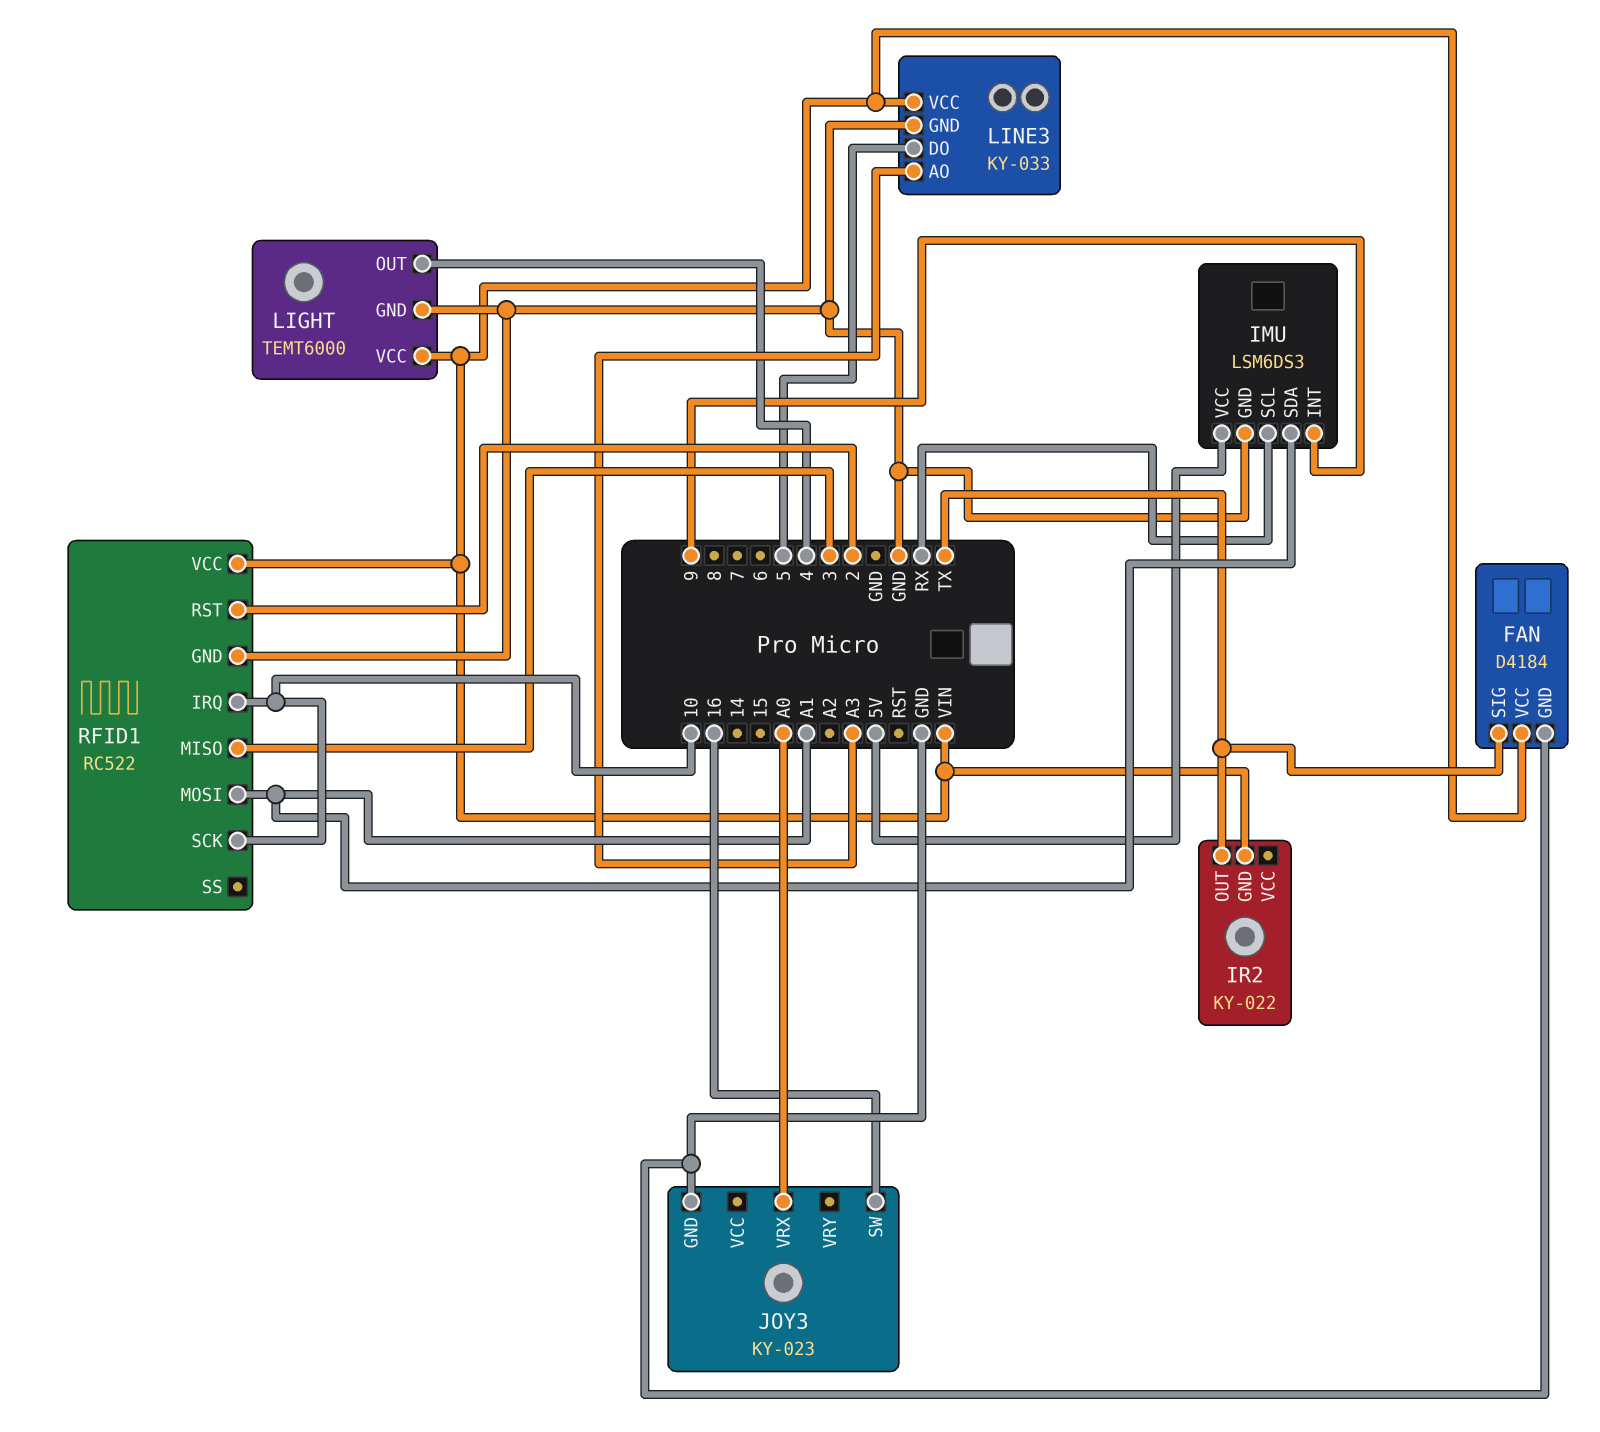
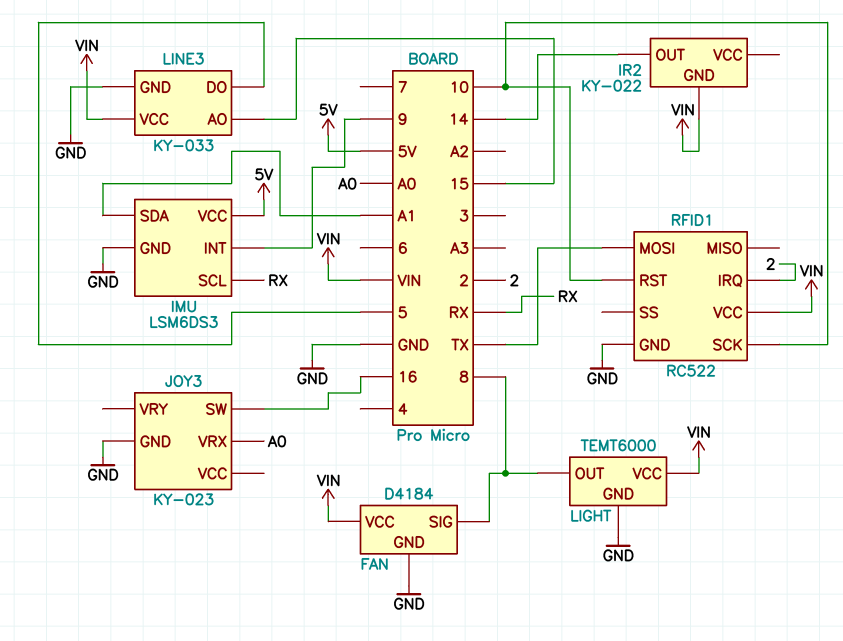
FAN pin SIG: TX -> 8
IR2 pin OUT: TX -> 14
LIGHT pin OUT: 4 -> 8
LINE3 pin AO: A3 -> 15
RFID1 pin IRQ: 10 -> 2
RFID1 pin MISO: 3 -> none
RFID1 pin MOSI: A1 -> TX
RFID1 pin RST: 2 -> 10

